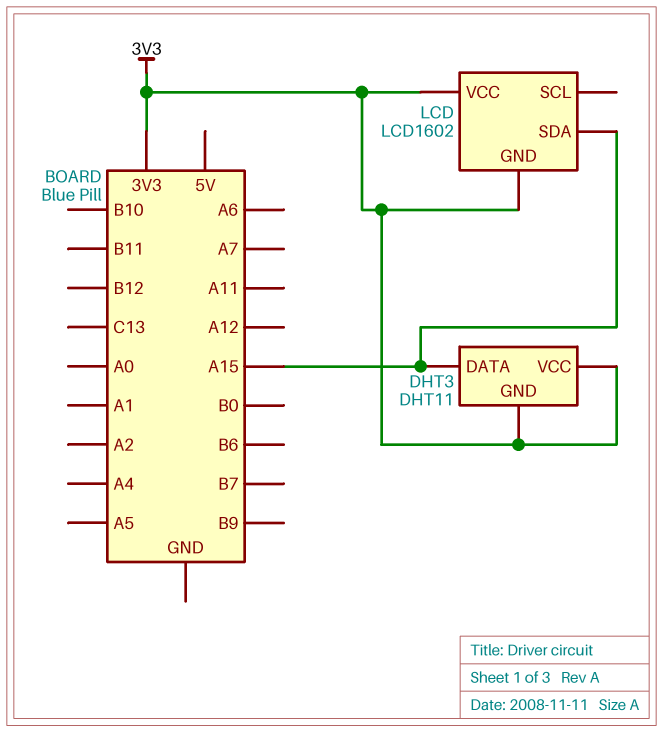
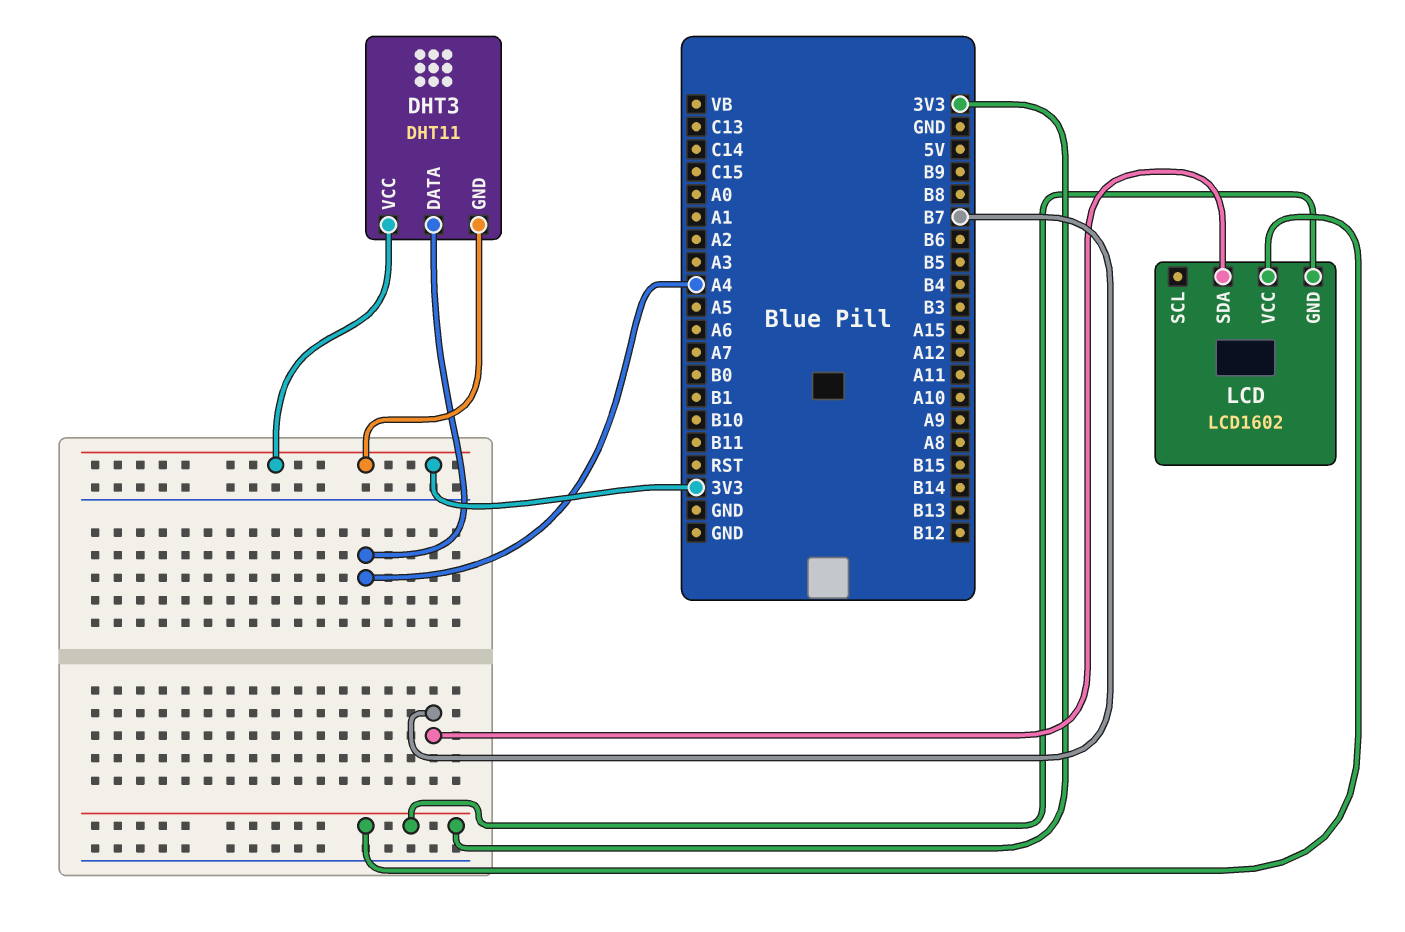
DHT3 pin DATA: A15 -> A4
LCD pin SDA: A15 -> B7

